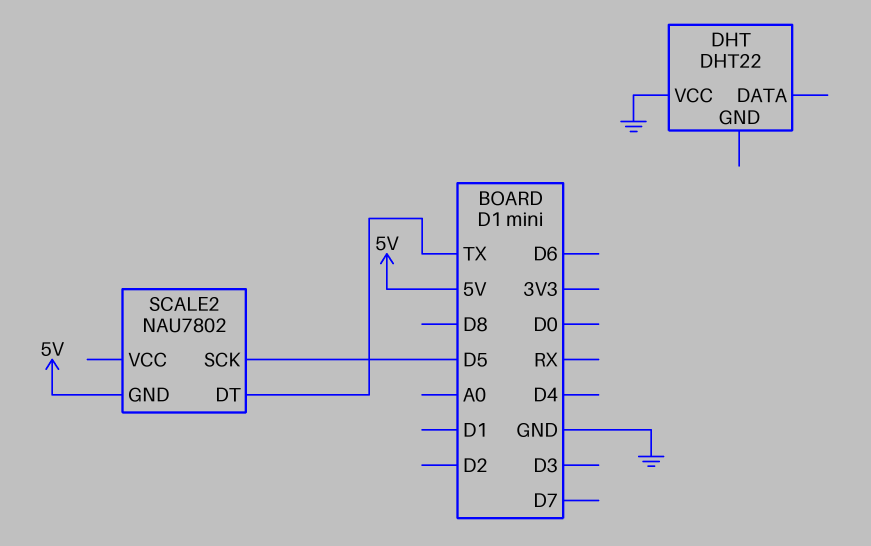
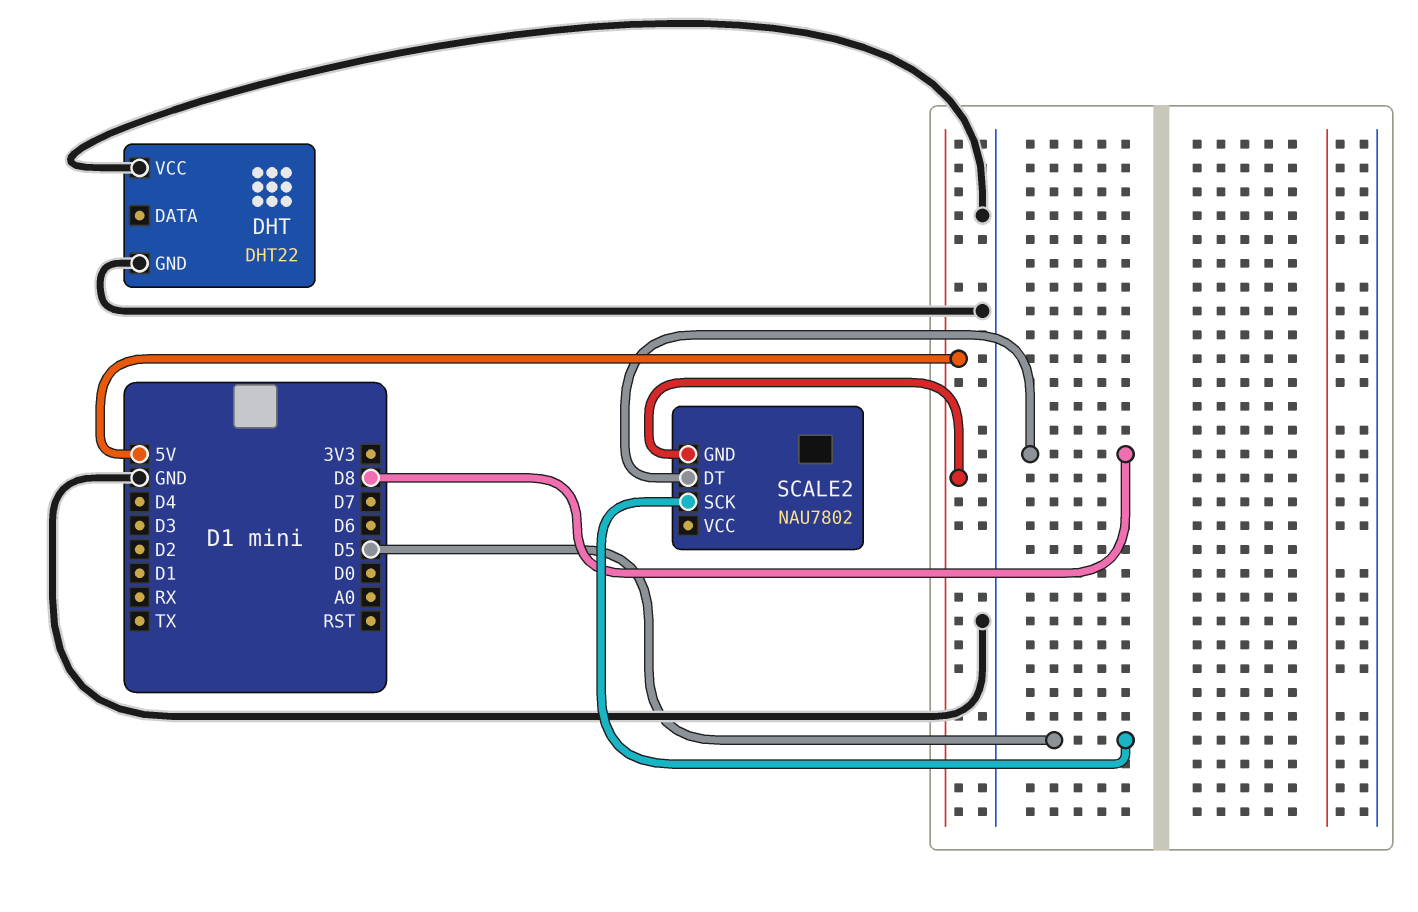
DHT pin GND: none -> GND
SCALE2 pin DT: TX -> D8

